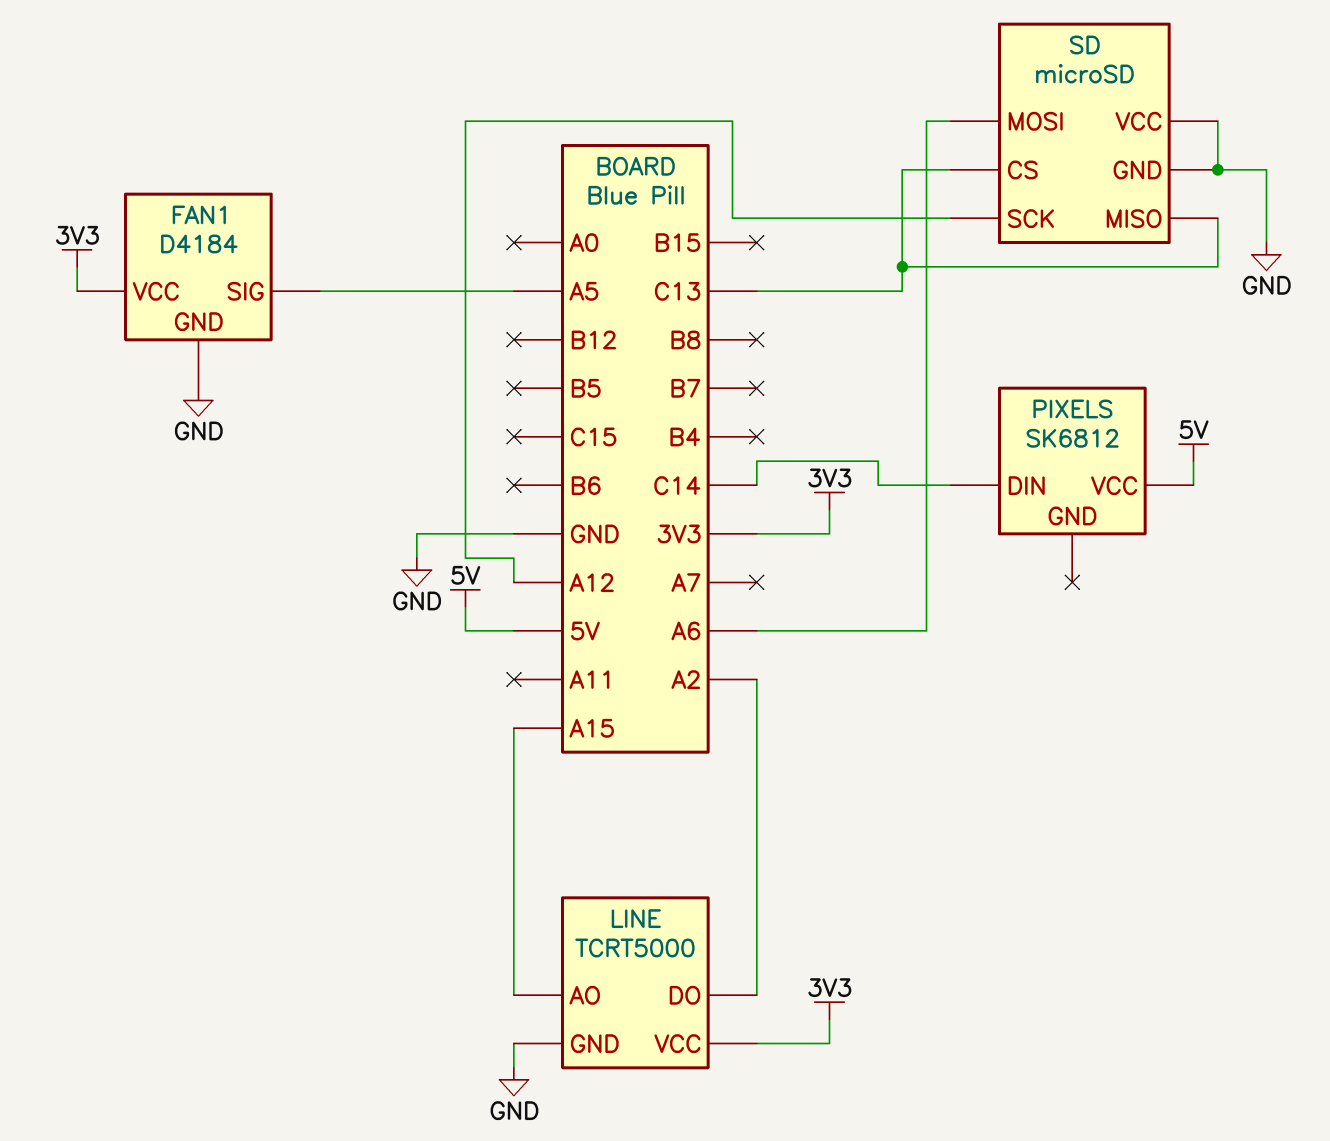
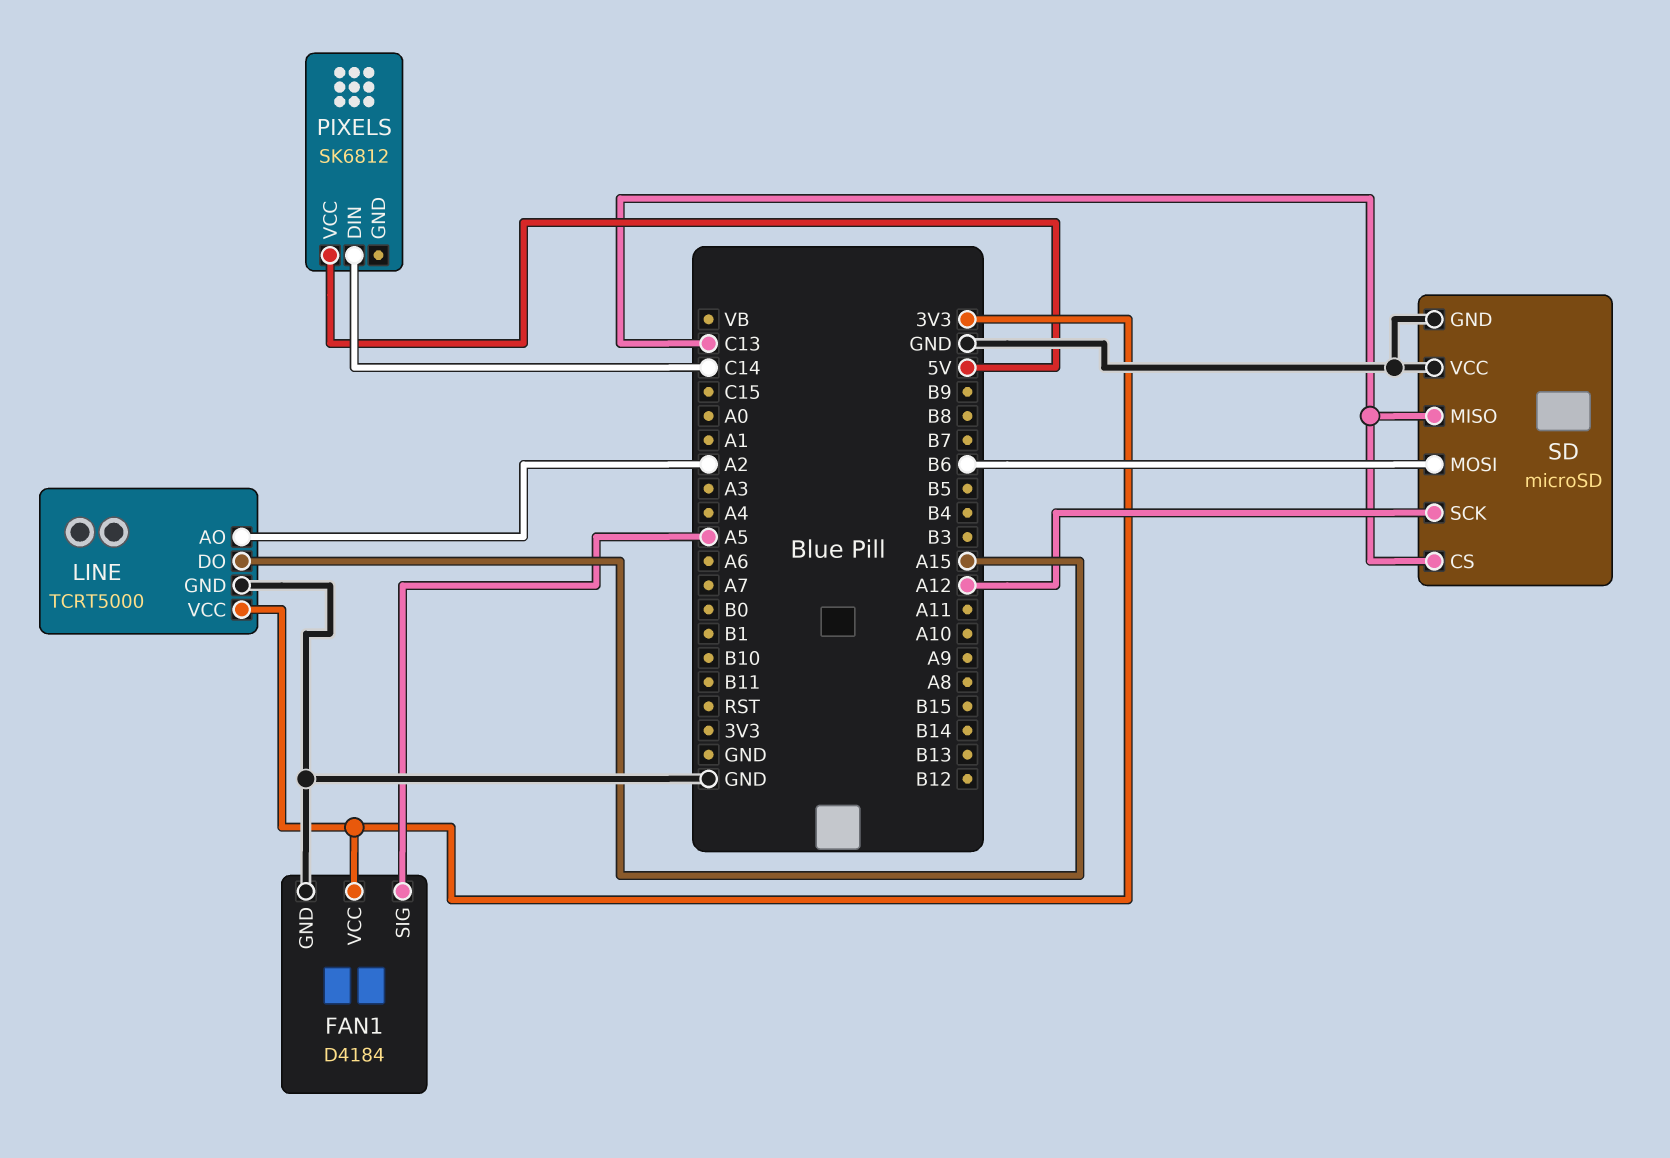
LINE pin AO: A15 -> A2
LINE pin DO: A2 -> A15
SD pin MOSI: A6 -> B6

